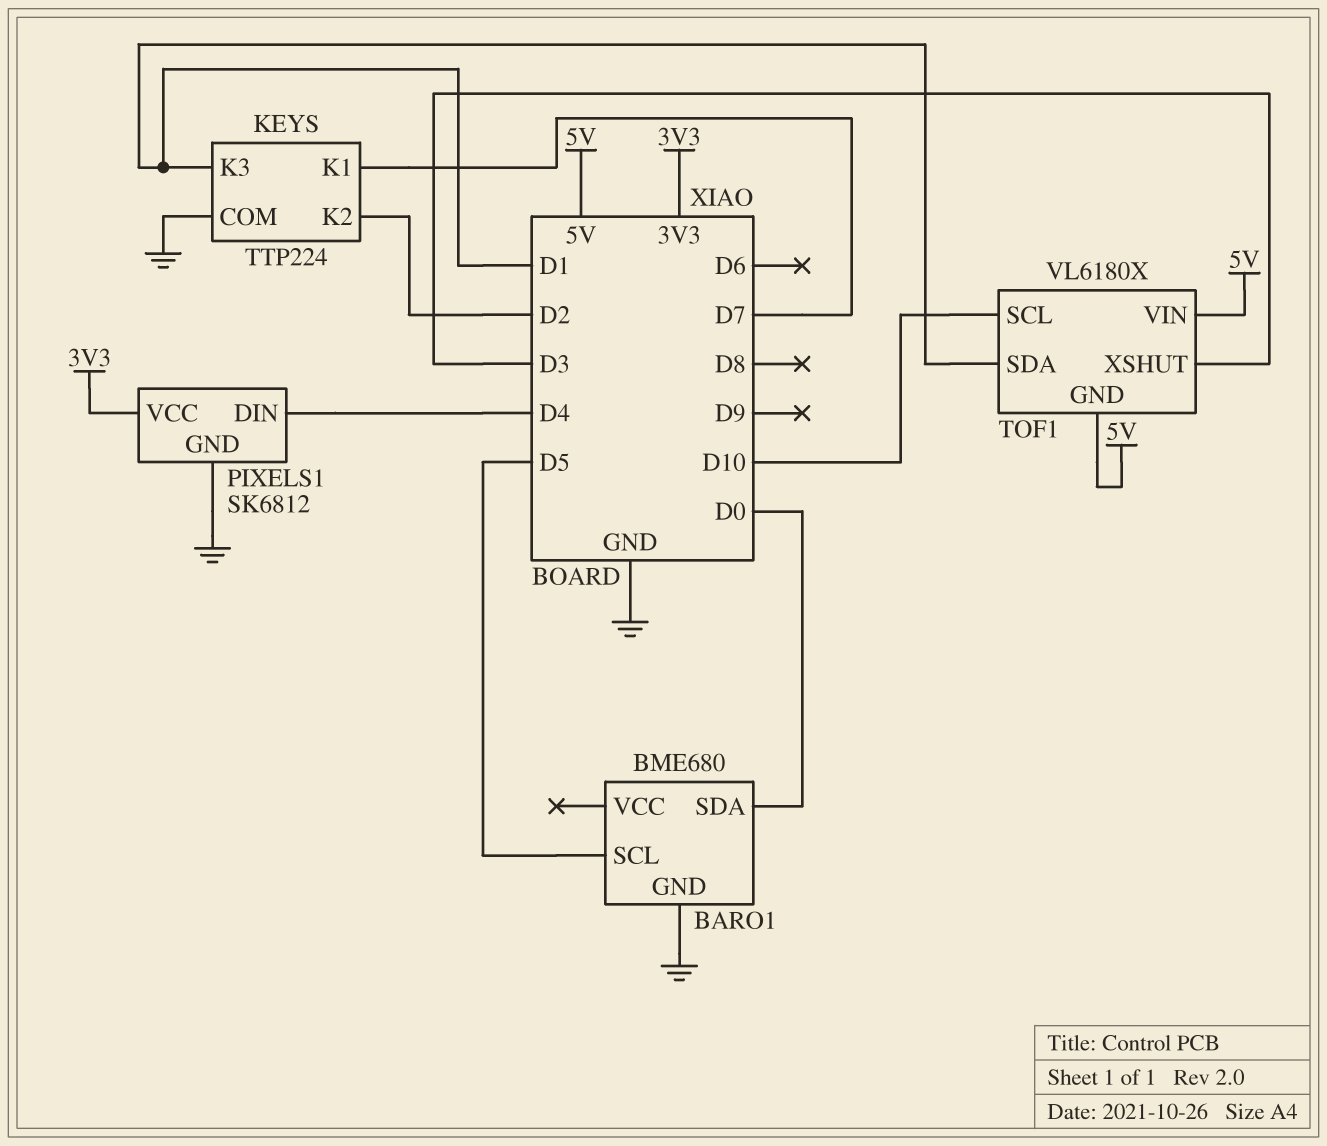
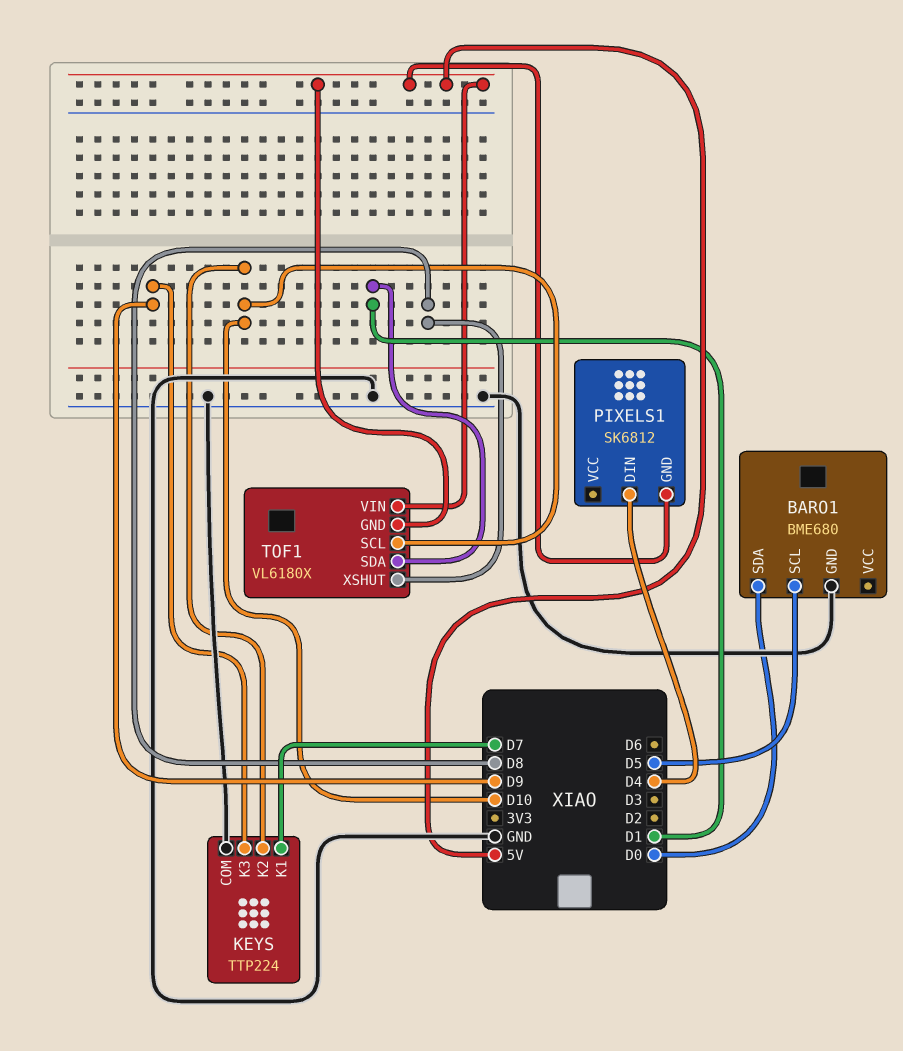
KEYS pin K2: D2 -> D10
KEYS pin K3: D1 -> D9
PIXELS1 pin GND: GND -> 5V
PIXELS1 pin VCC: 3V3 -> none
TOF1 pin XSHUT: D3 -> D8

